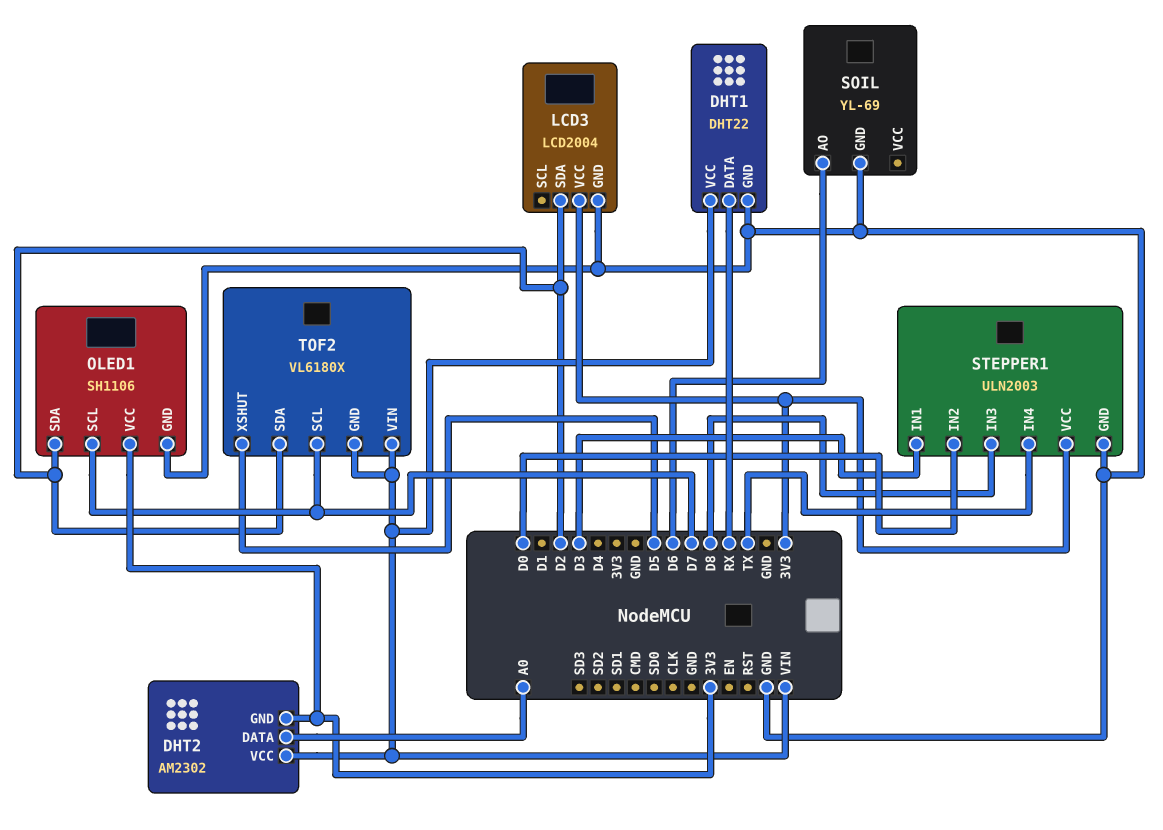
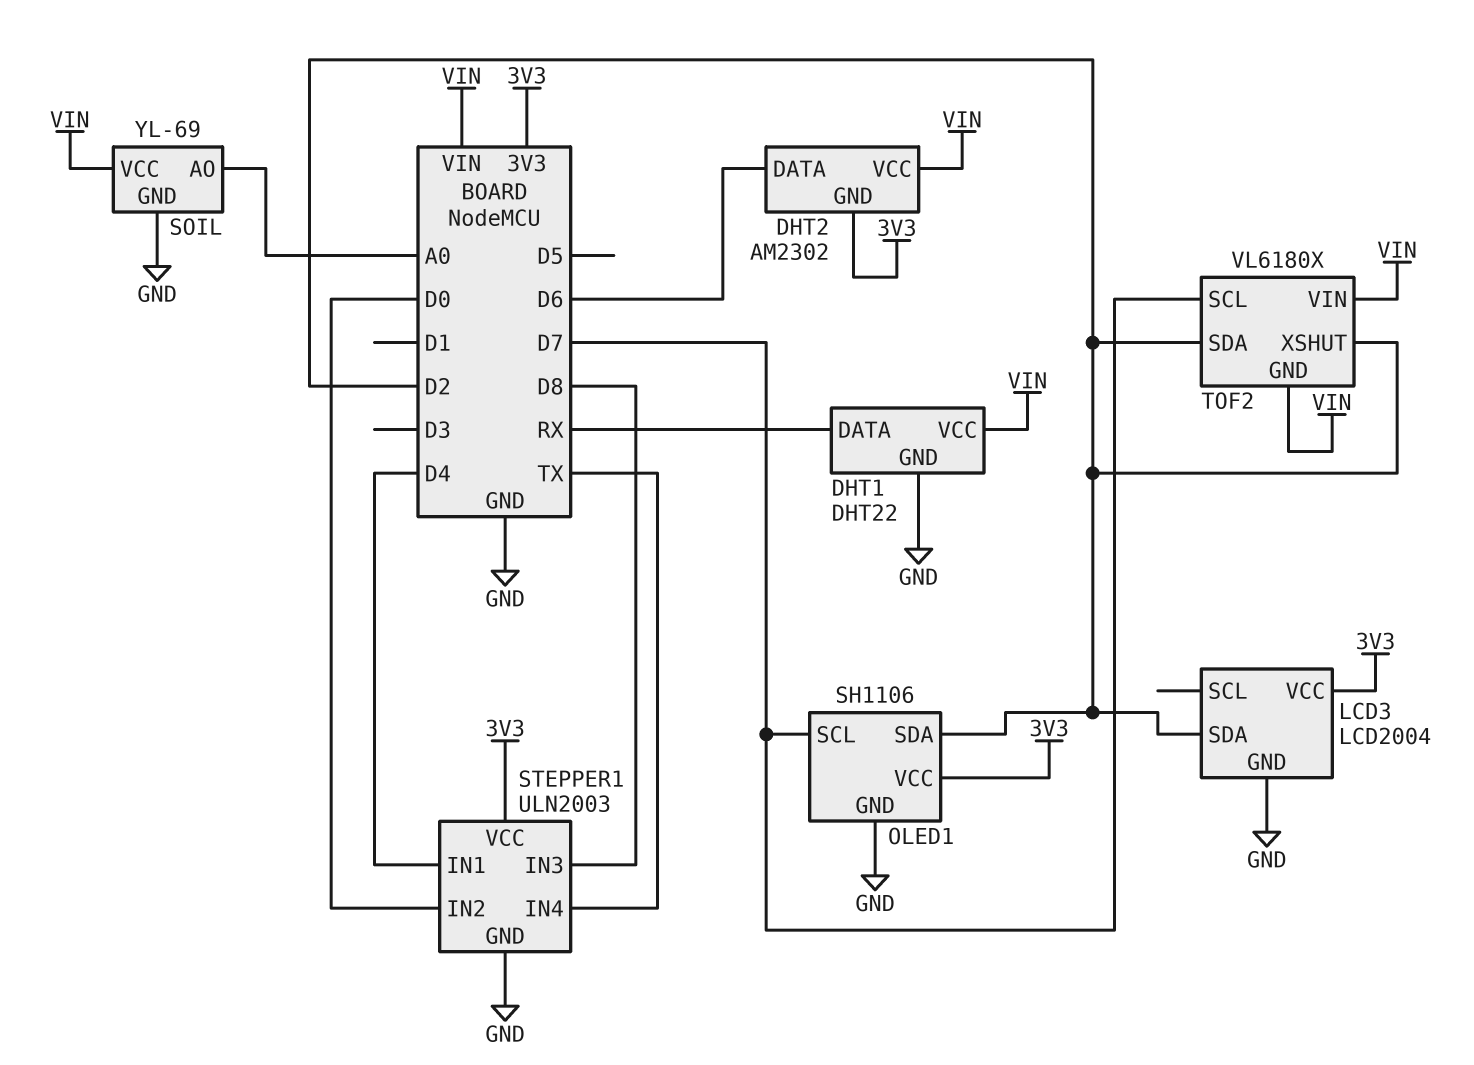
DHT2 pin DATA: A0 -> D6
SOIL pin AO: D6 -> A0
SOIL pin VCC: none -> VIN
STEPPER1 pin IN1: D3 -> D4
TOF2 pin XSHUT: D5 -> D2

